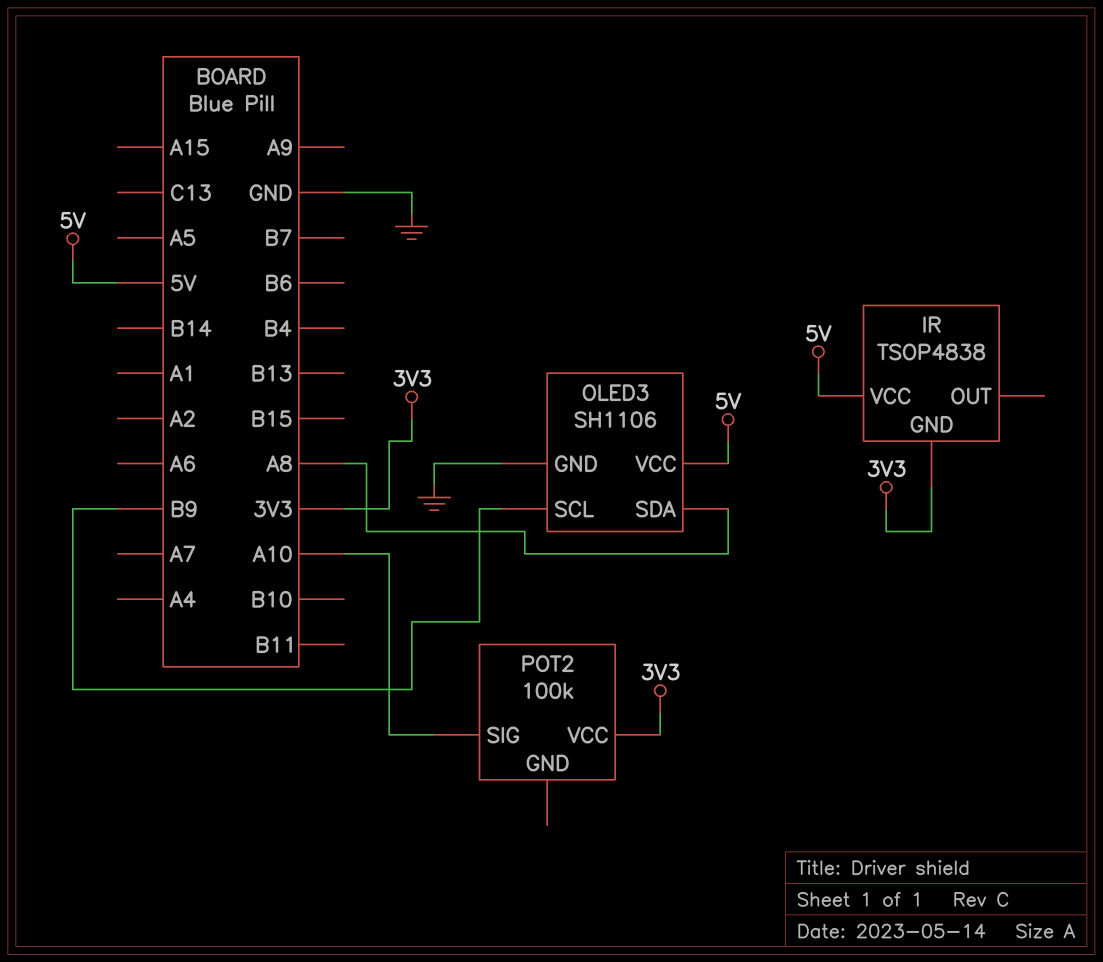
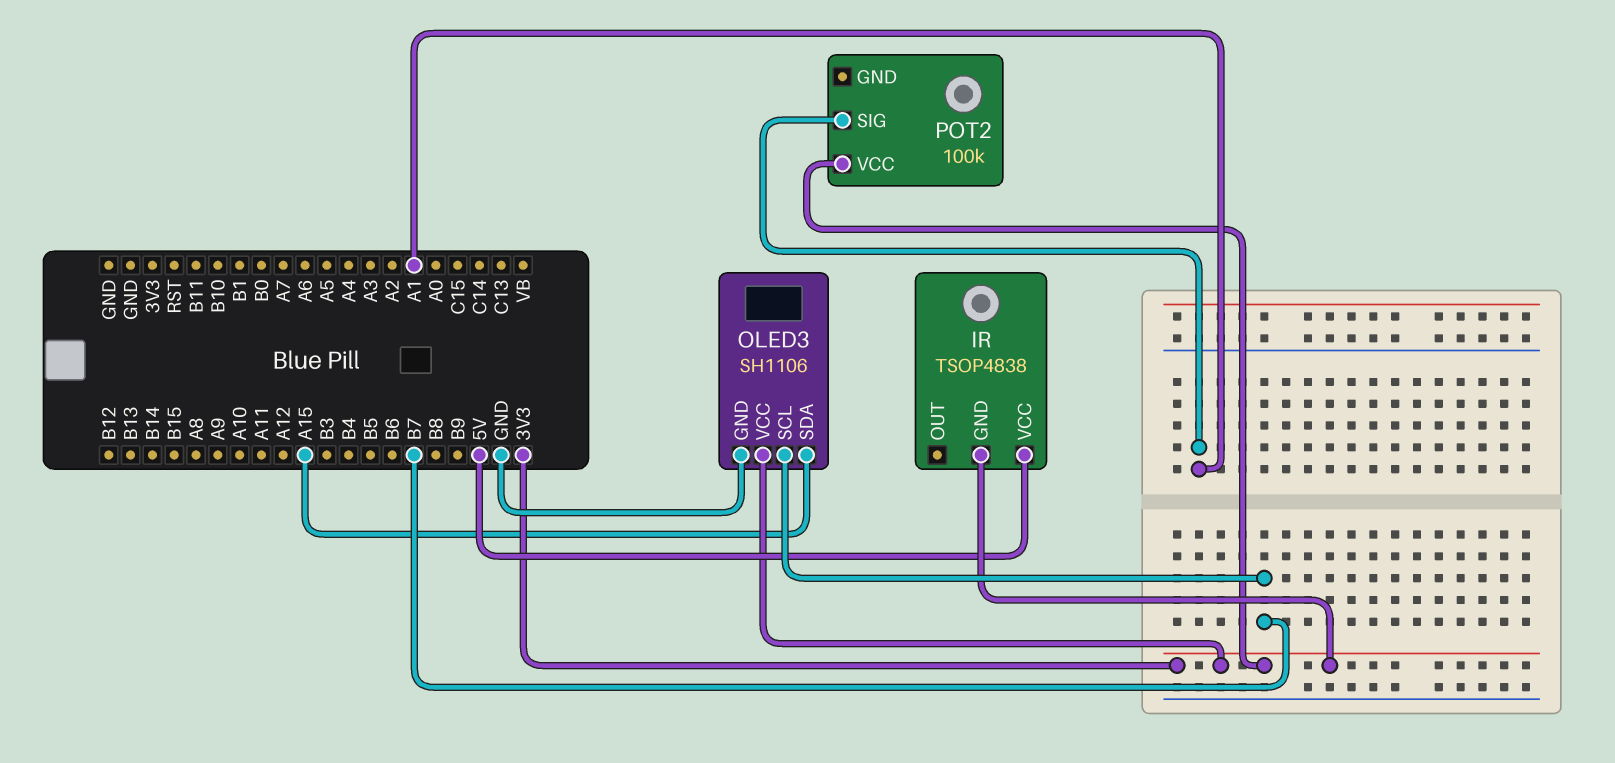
OLED3 pin SCL: B9 -> B7
OLED3 pin SDA: A8 -> A15
OLED3 pin VCC: 5V -> 3V3
POT2 pin SIG: A10 -> A1

